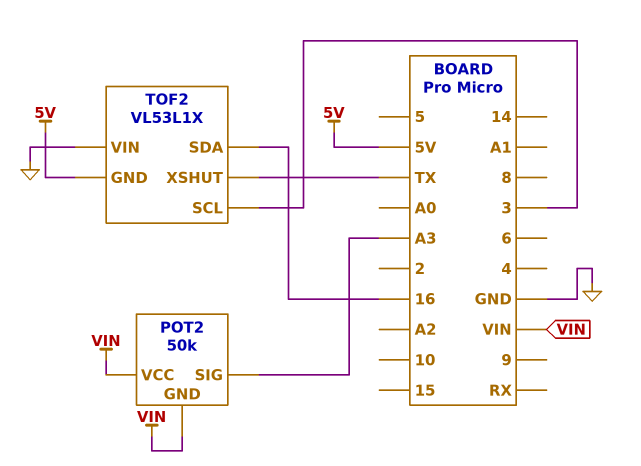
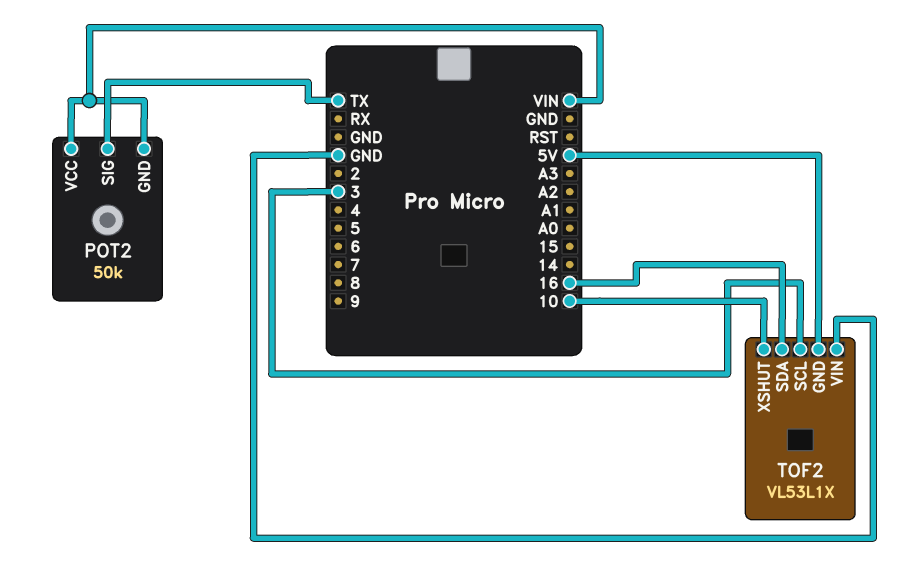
POT2 pin SIG: A3 -> TX
TOF2 pin XSHUT: TX -> 10

